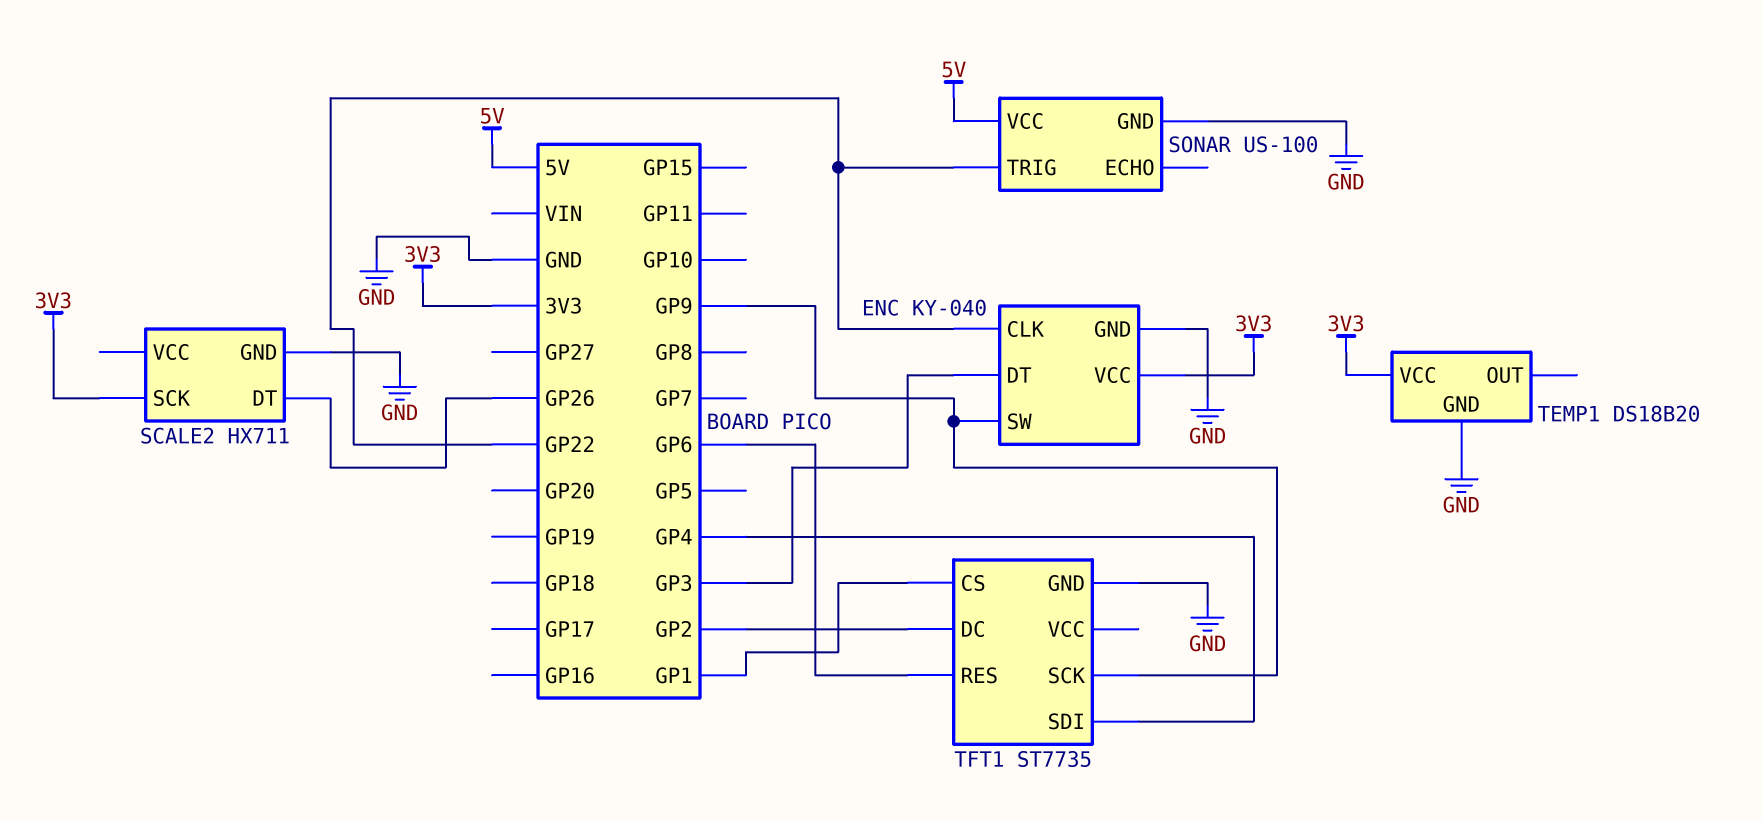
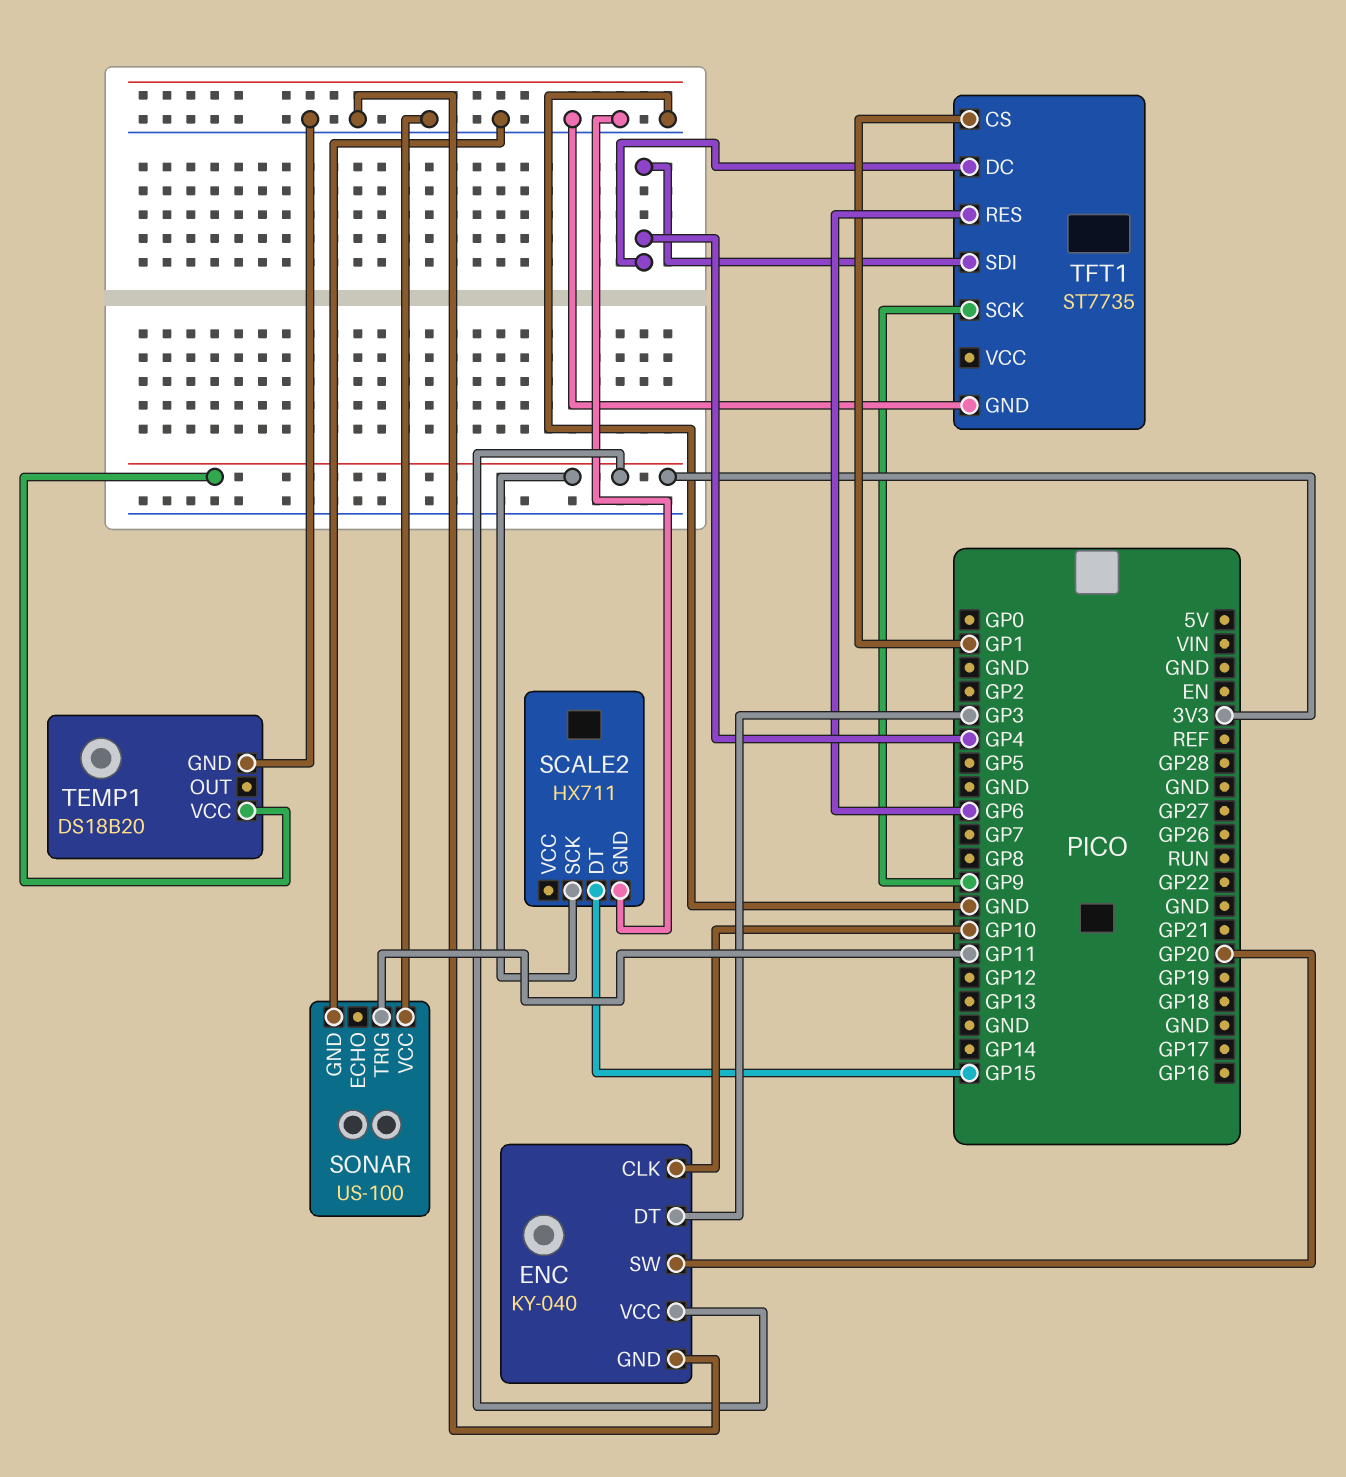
ENC pin CLK: GP22 -> GP10
ENC pin SW: GP9 -> GP20
SCALE2 pin DT: GP26 -> GP15
SONAR pin TRIG: GP22 -> GP11
SONAR pin VCC: 5V -> GND
TFT1 pin DC: GP2 -> GP4

